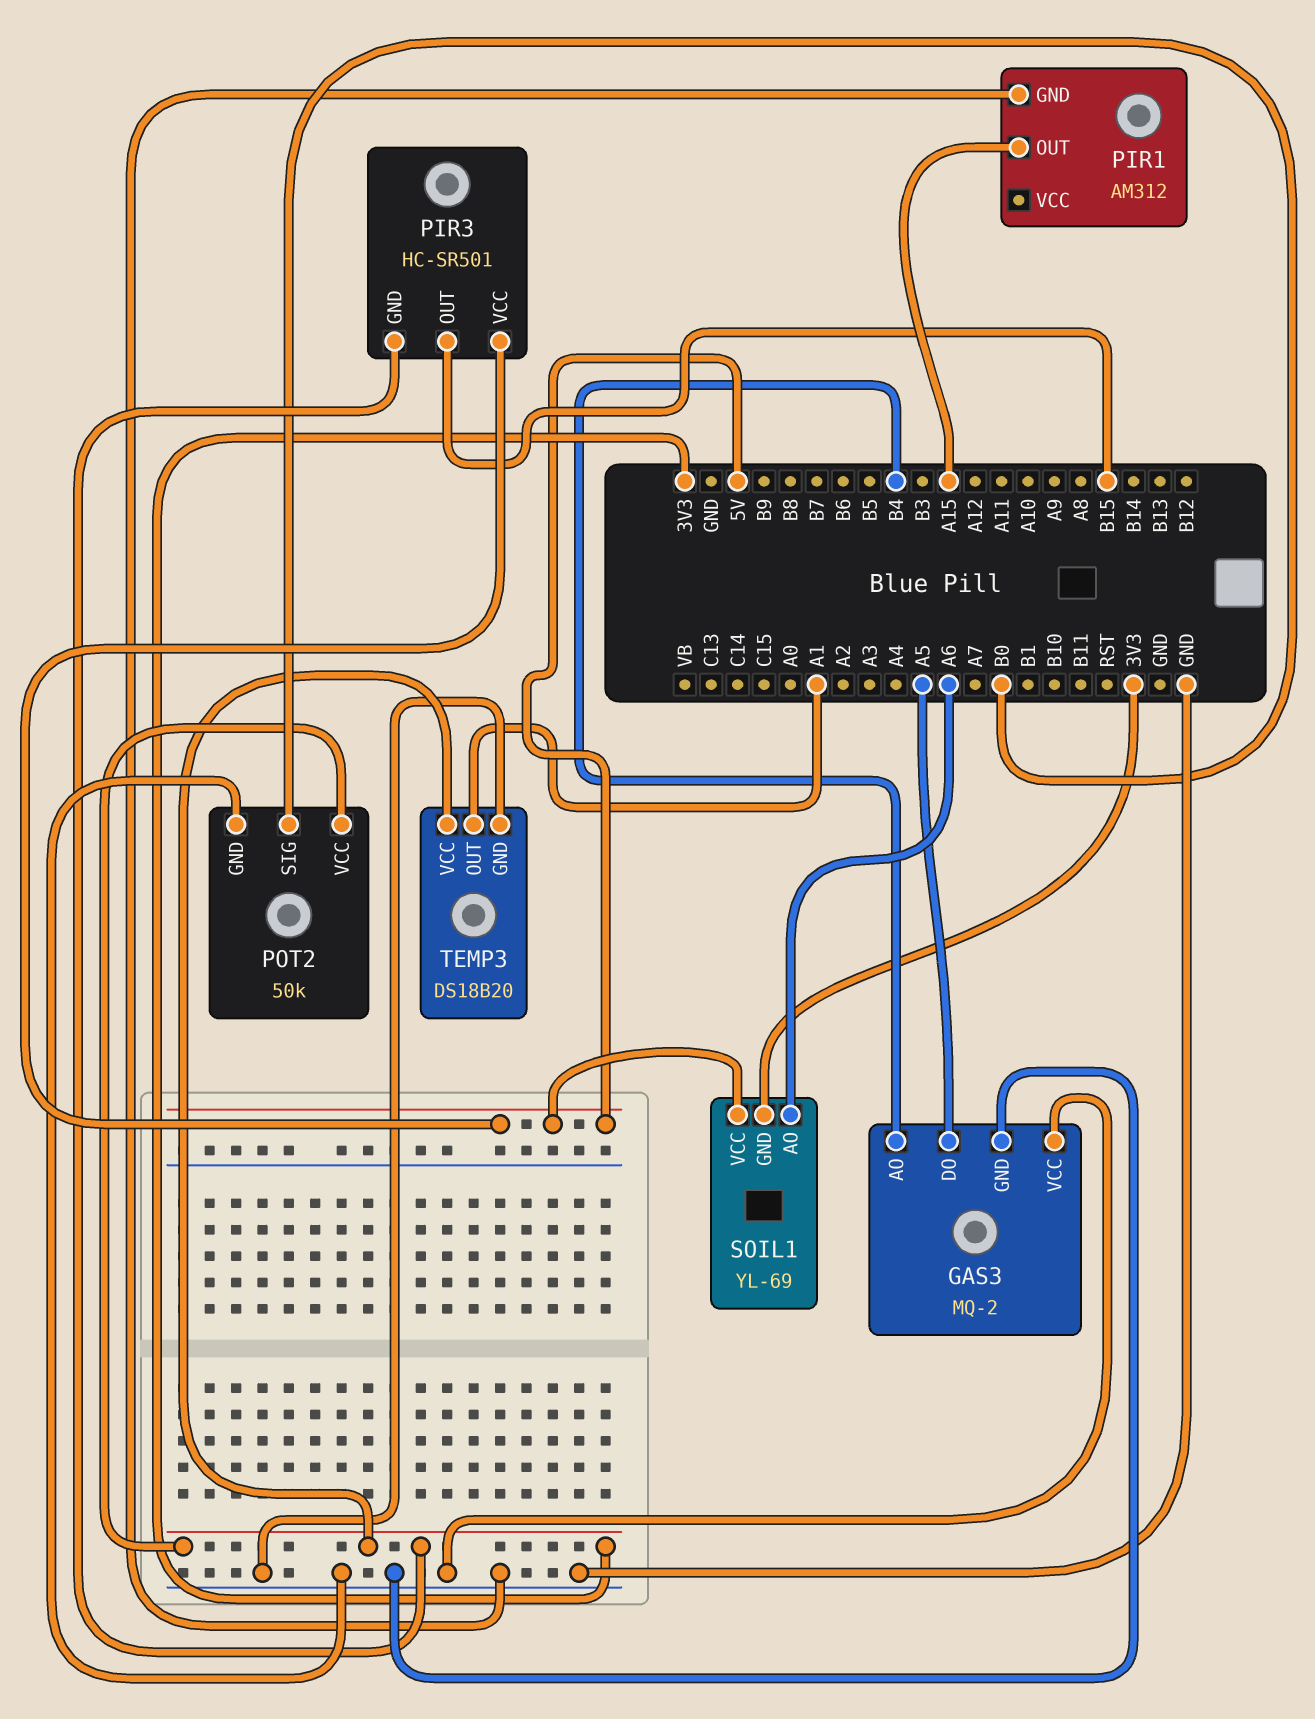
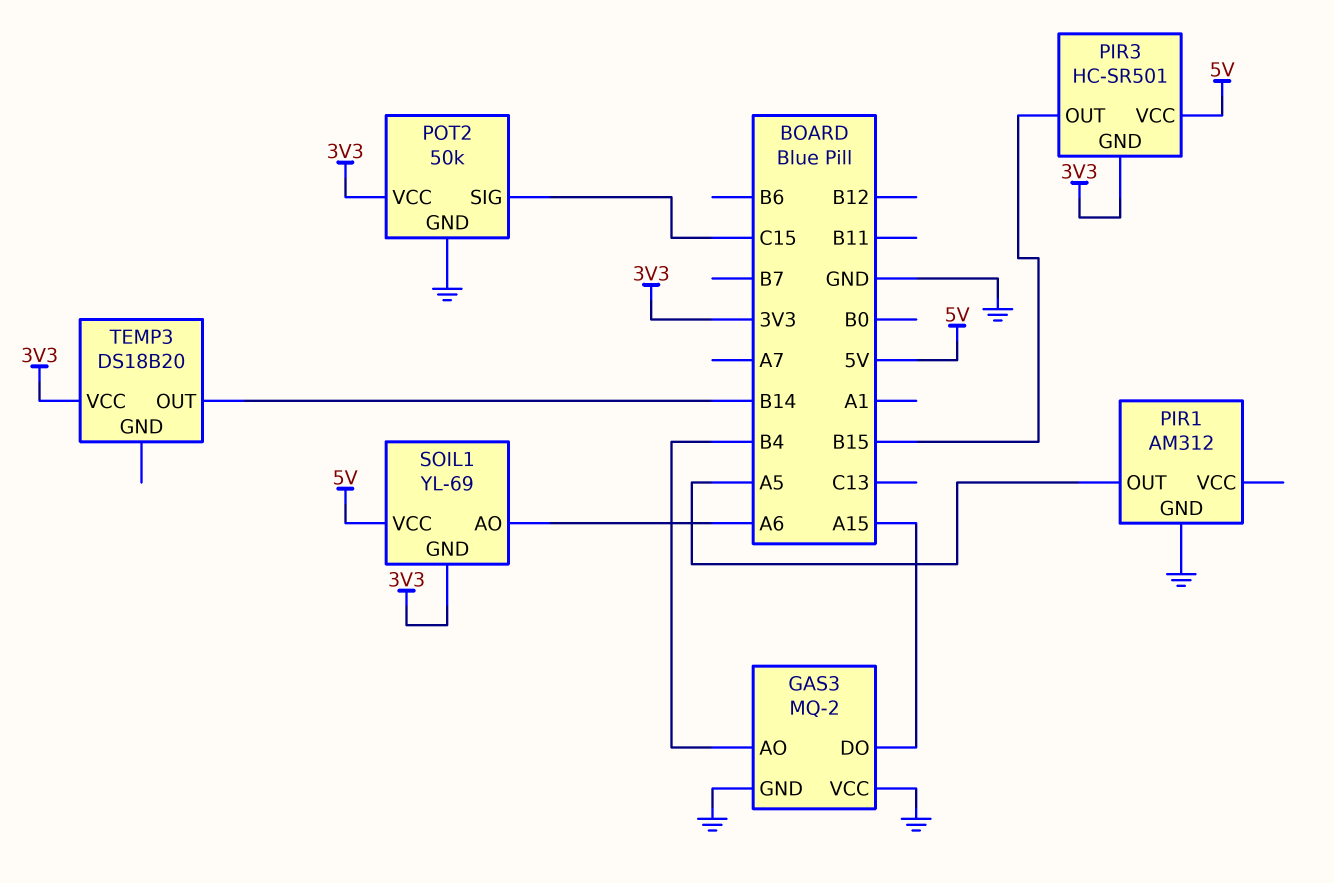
GAS3 pin DO: A5 -> A15
PIR1 pin OUT: A15 -> A5
POT2 pin SIG: B0 -> C15
TEMP3 pin GND: GND -> none
TEMP3 pin OUT: A1 -> B14

